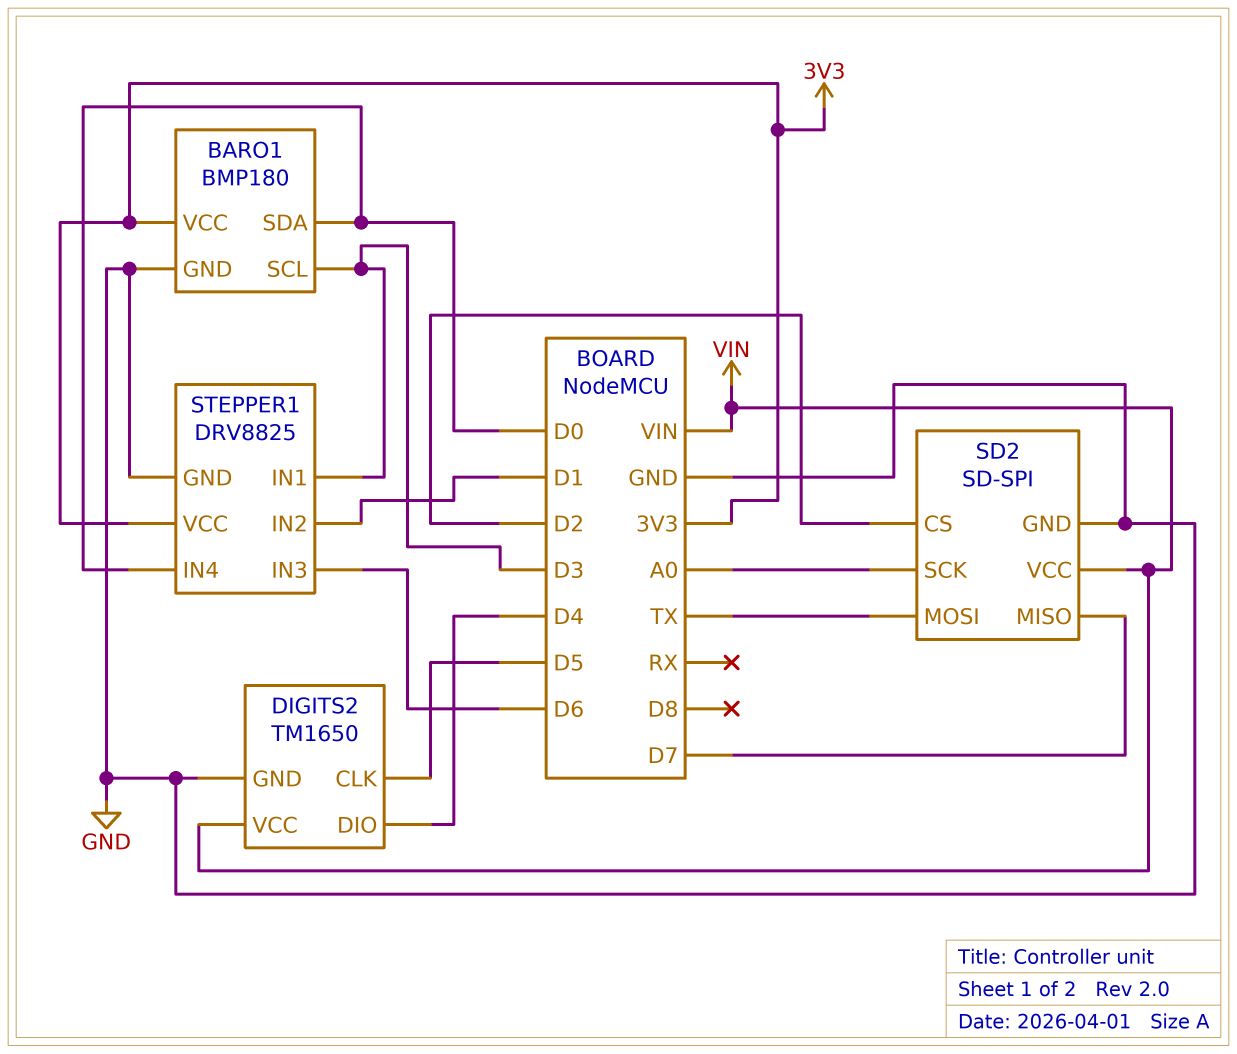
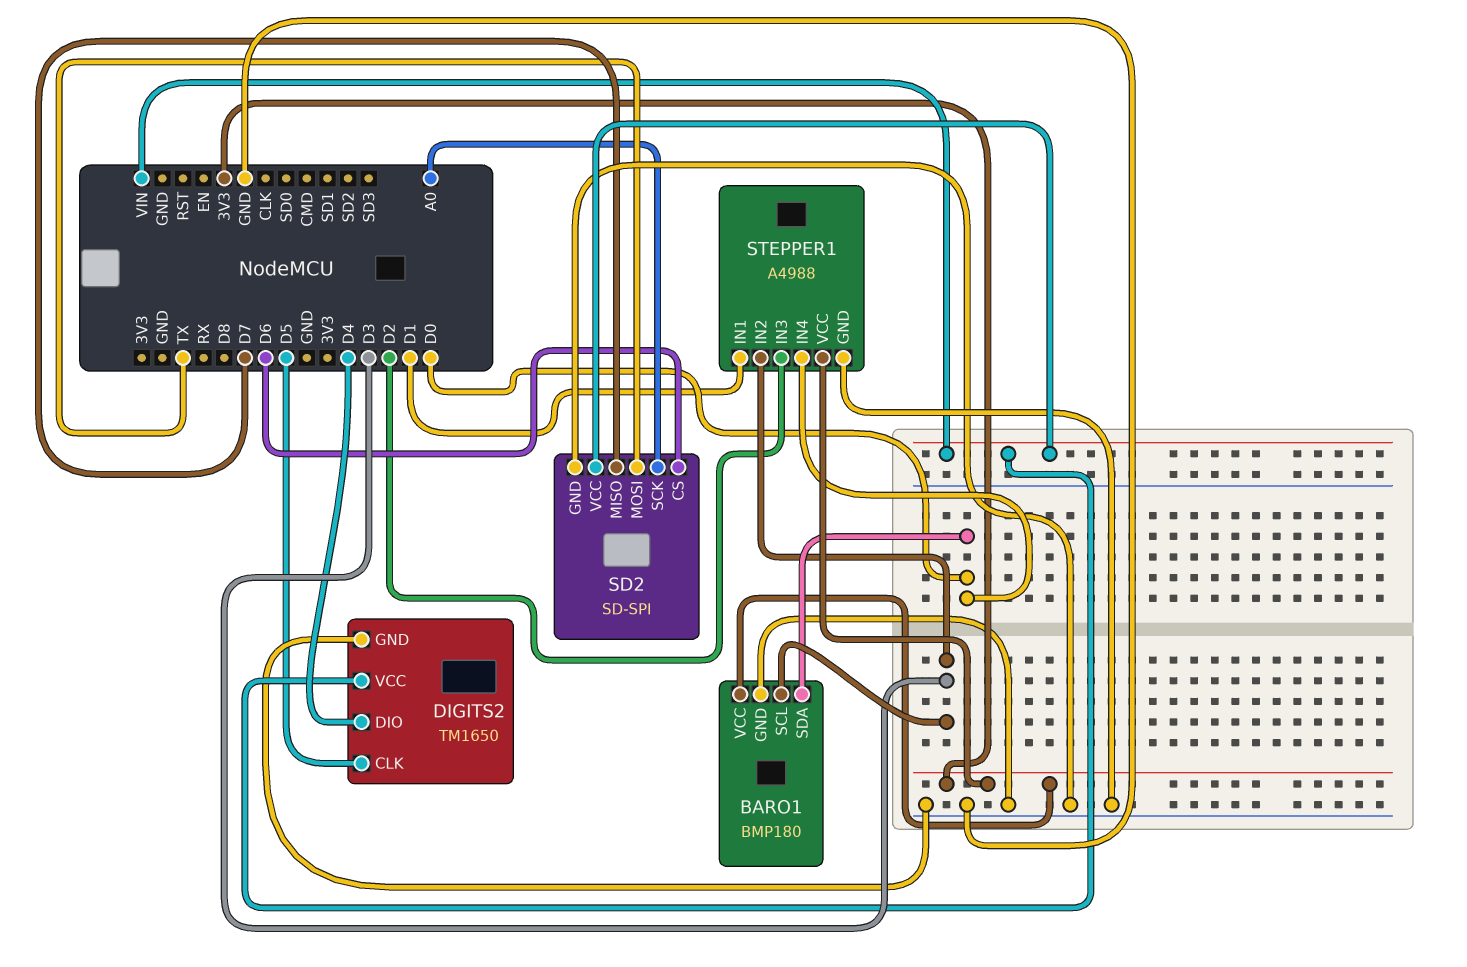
SD2 pin CS: D2 -> D6
STEPPER1: DRV8825 -> A4988
STEPPER1 pin IN1: D3 -> D1
STEPPER1 pin IN2: D1 -> D3
STEPPER1 pin IN3: D6 -> D2

